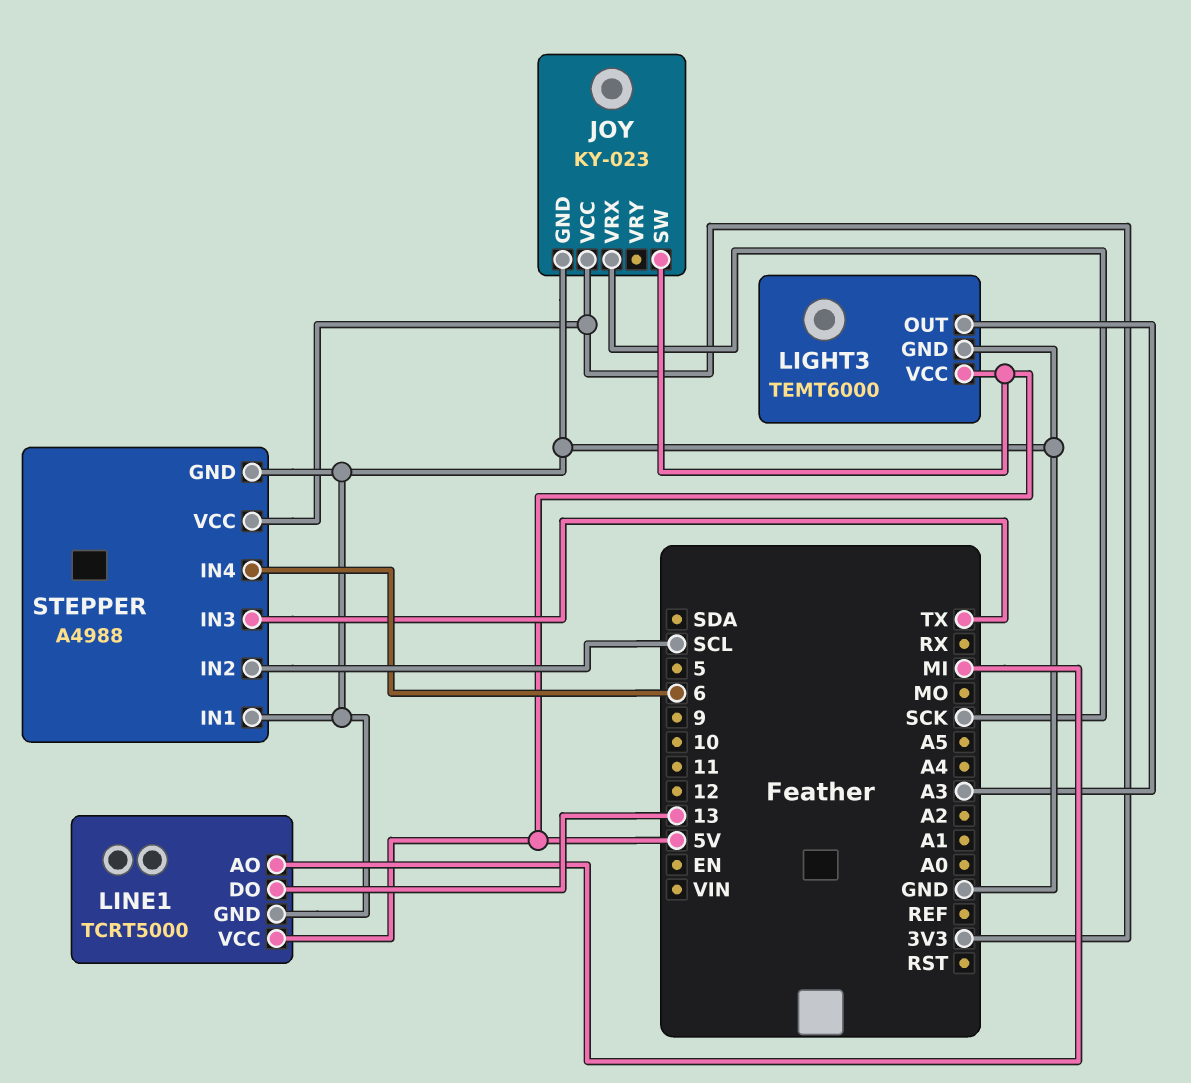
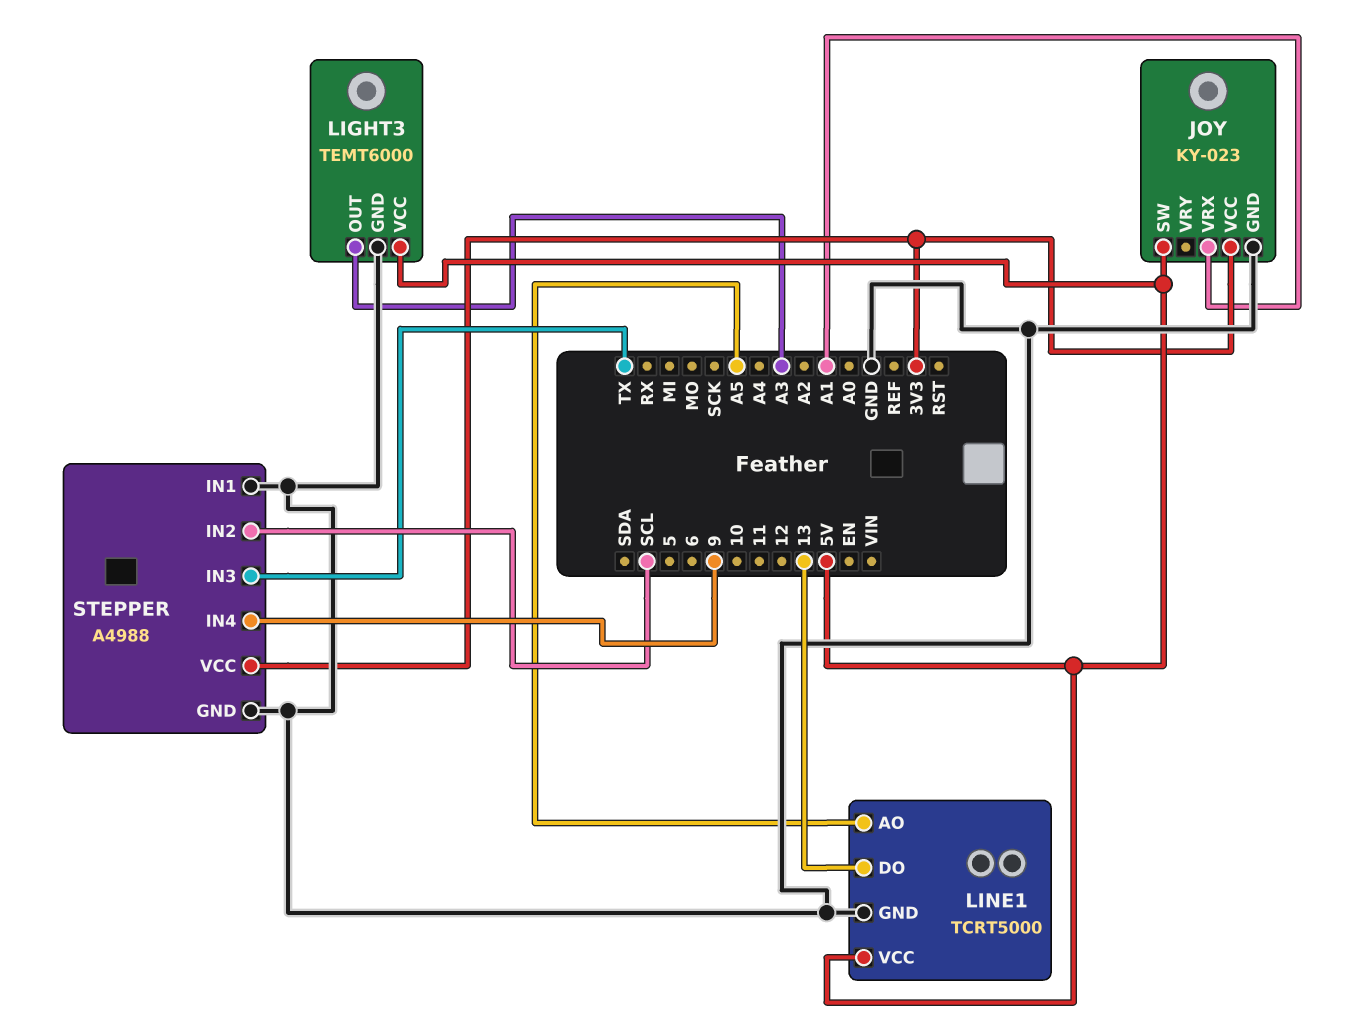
JOY pin VRX: SCK -> A1
LINE1 pin AO: MI -> A5
STEPPER pin IN4: 6 -> 9

